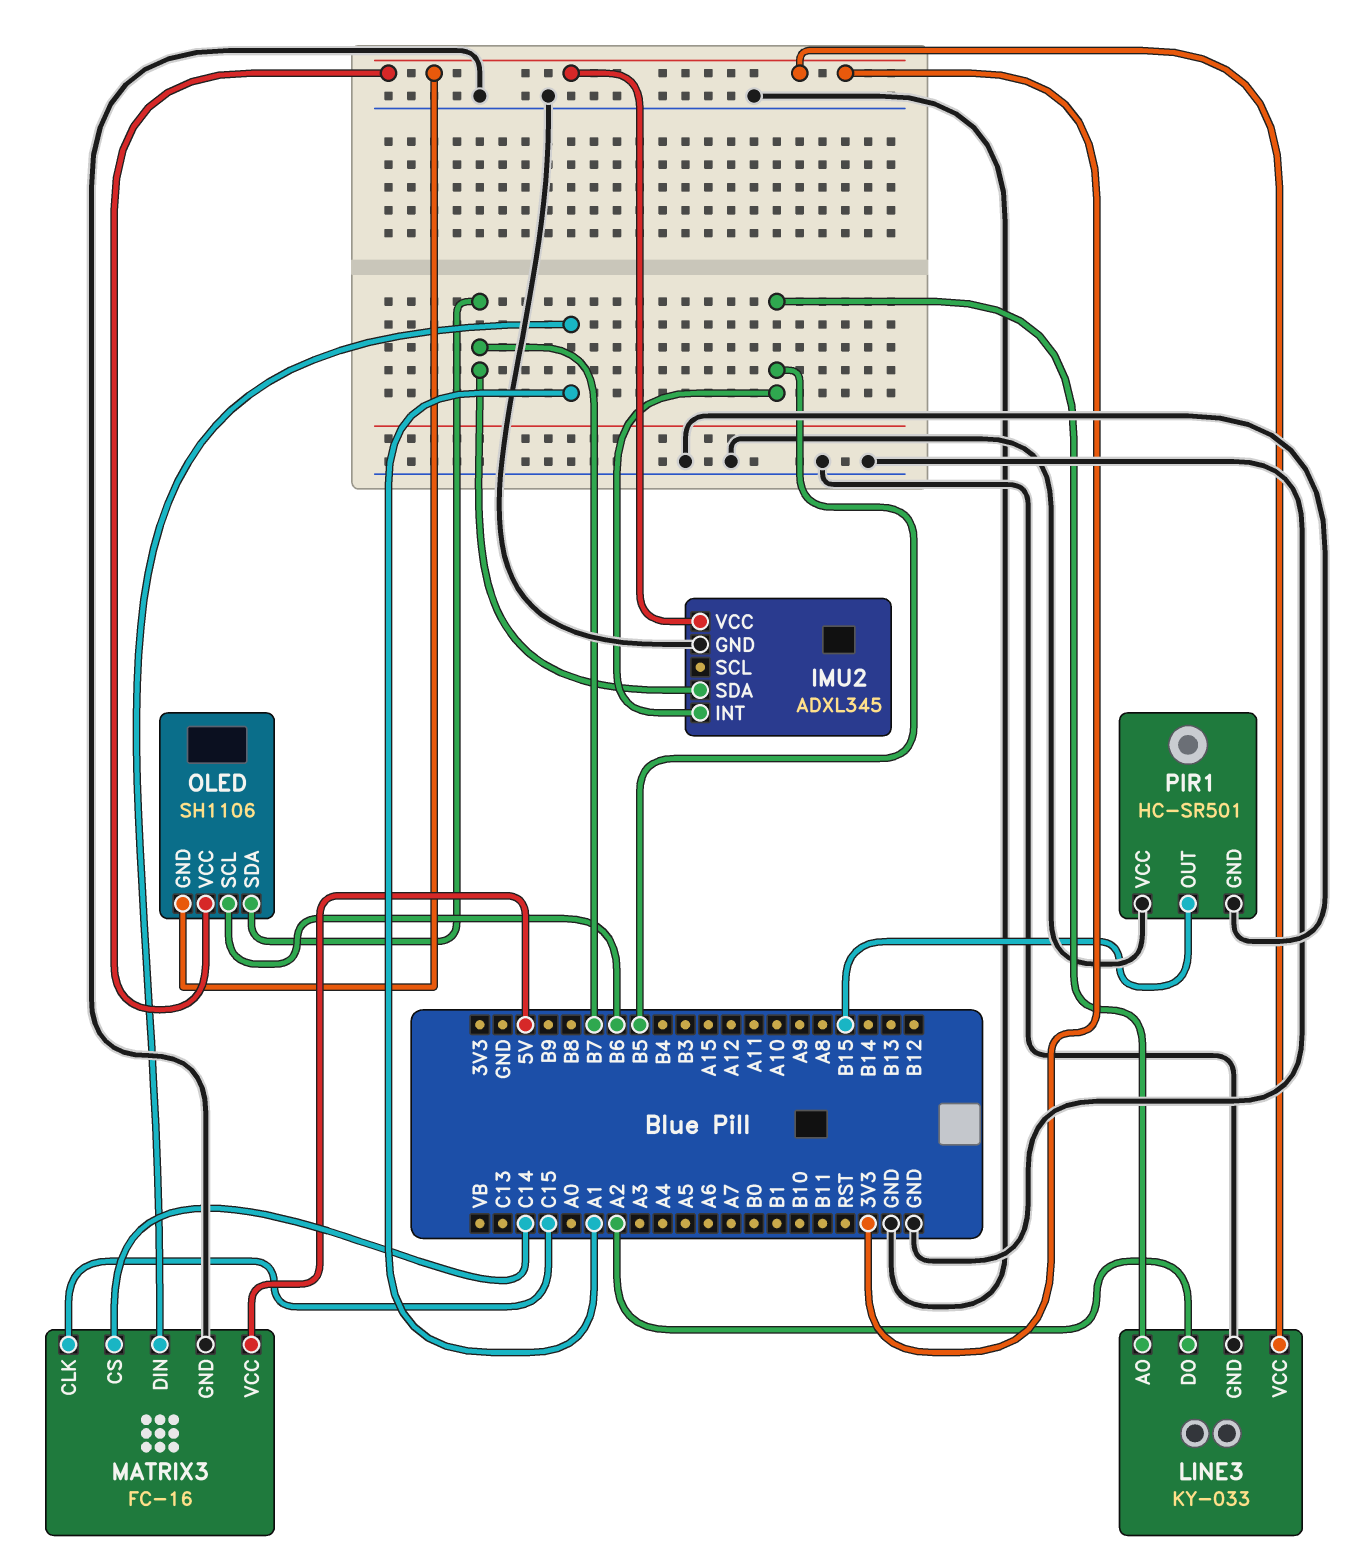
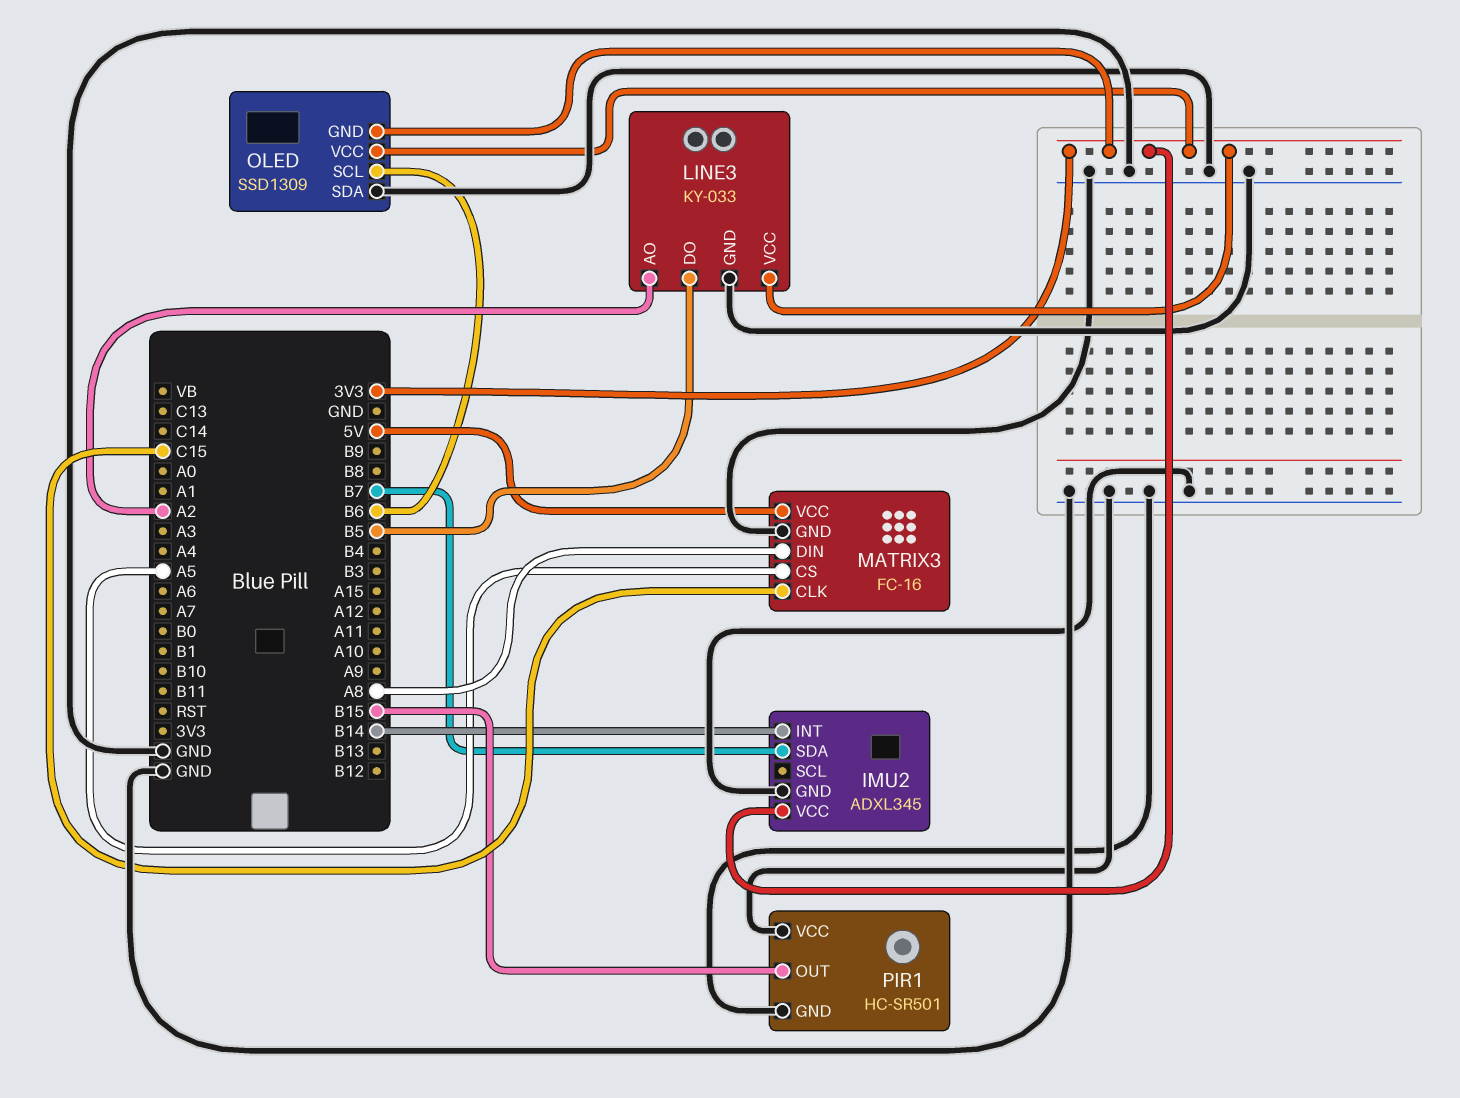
IMU2 pin INT: B5 -> B14
LINE3 pin AO: B5 -> A2
LINE3 pin DO: A2 -> B5
MATRIX3 pin CS: C14 -> A5
MATRIX3 pin DIN: A1 -> A8
OLED: SH1106 -> SSD1309
OLED pin SDA: B7 -> GND

